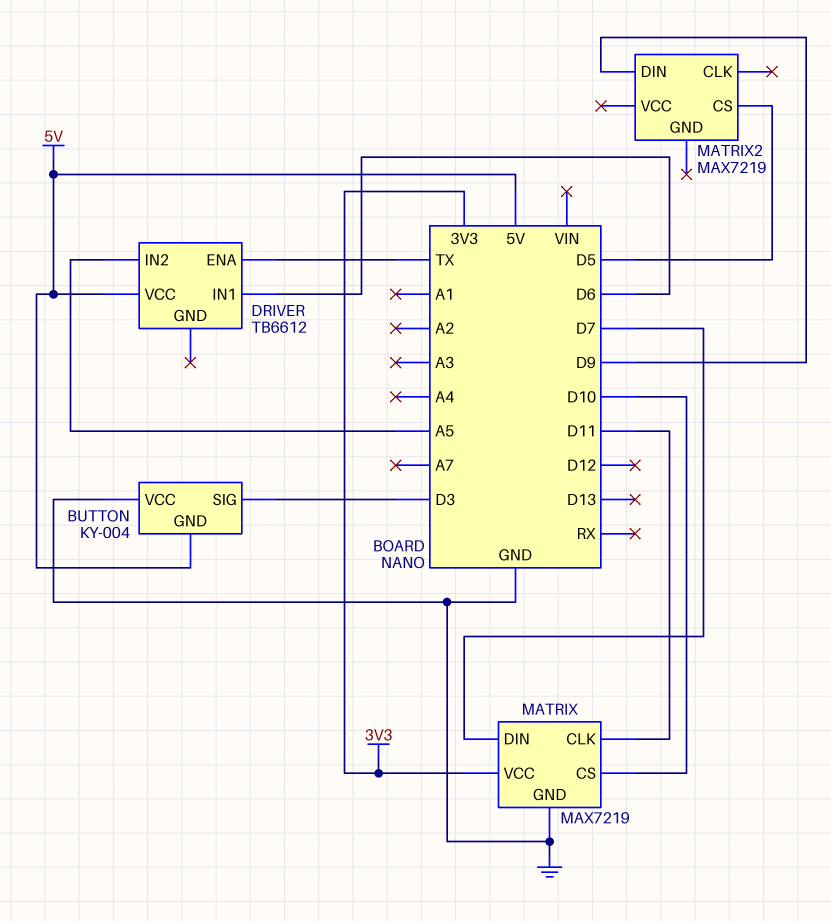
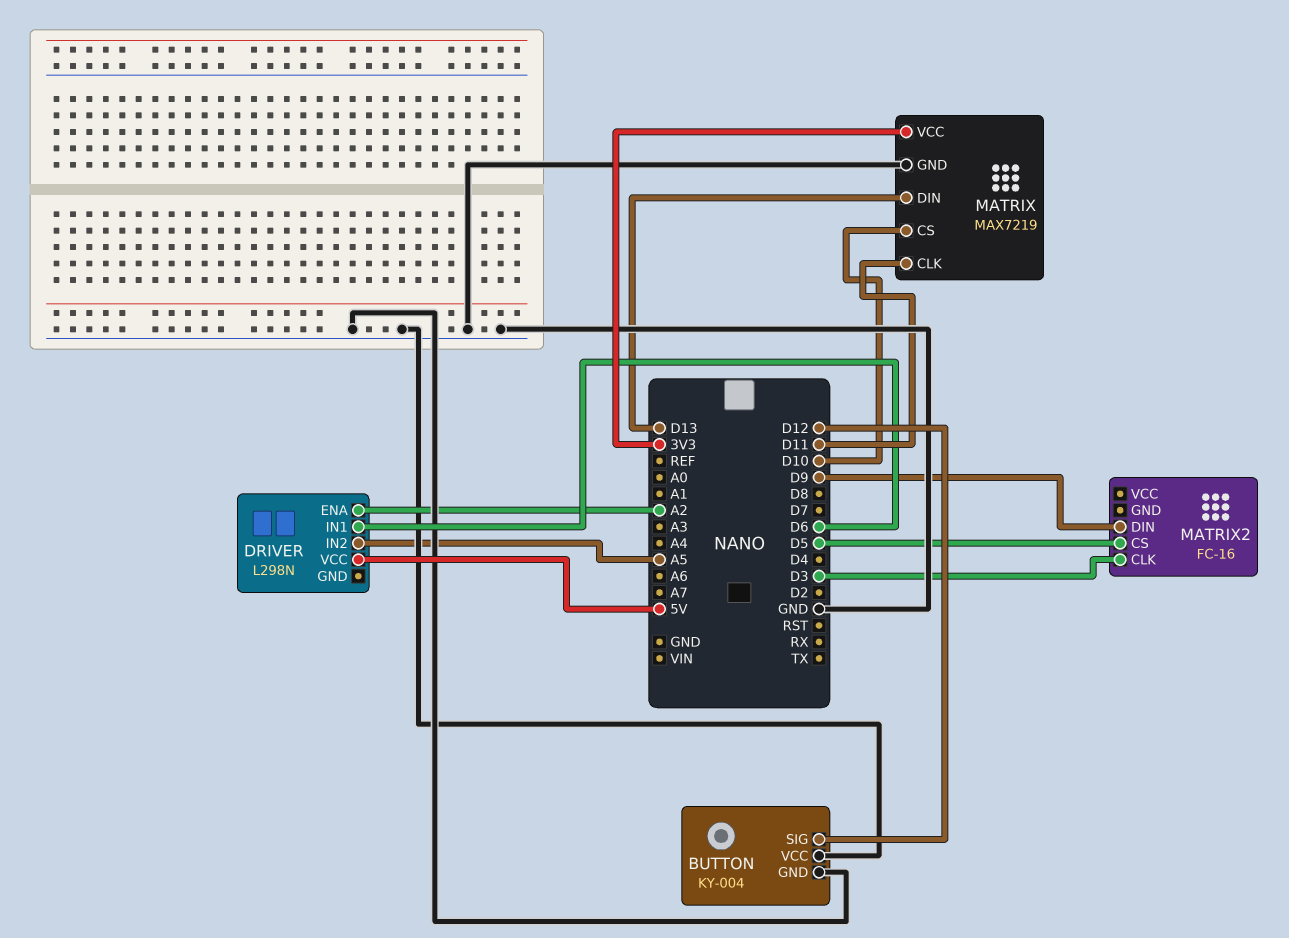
BUTTON pin GND: 5V -> GND
BUTTON pin SIG: D3 -> D12
DRIVER: TB6612 -> L298N
DRIVER pin ENA: TX -> A2
MATRIX pin DIN: D7 -> D13
MATRIX2: MAX7219 -> FC-16
MATRIX2 pin CLK: none -> D3

